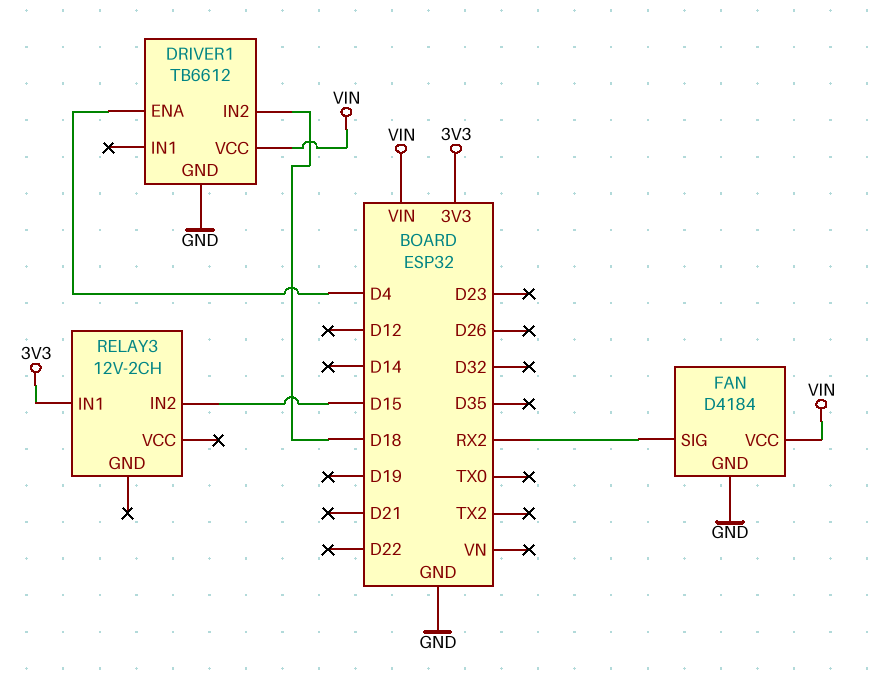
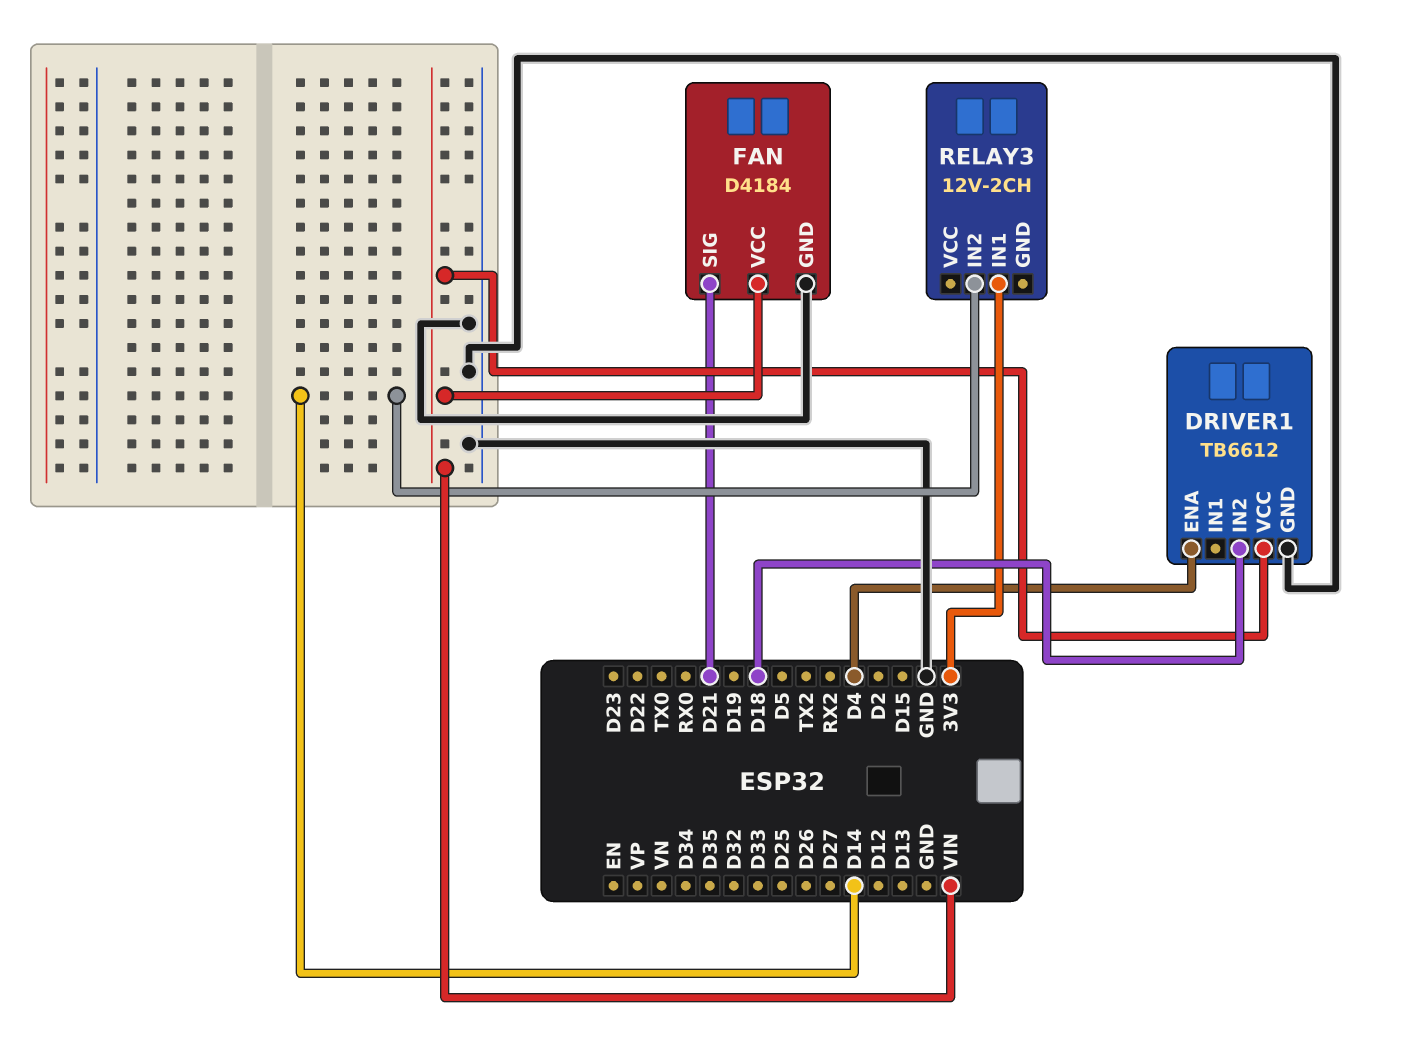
FAN pin SIG: RX2 -> D21
RELAY3 pin IN2: D15 -> D14

